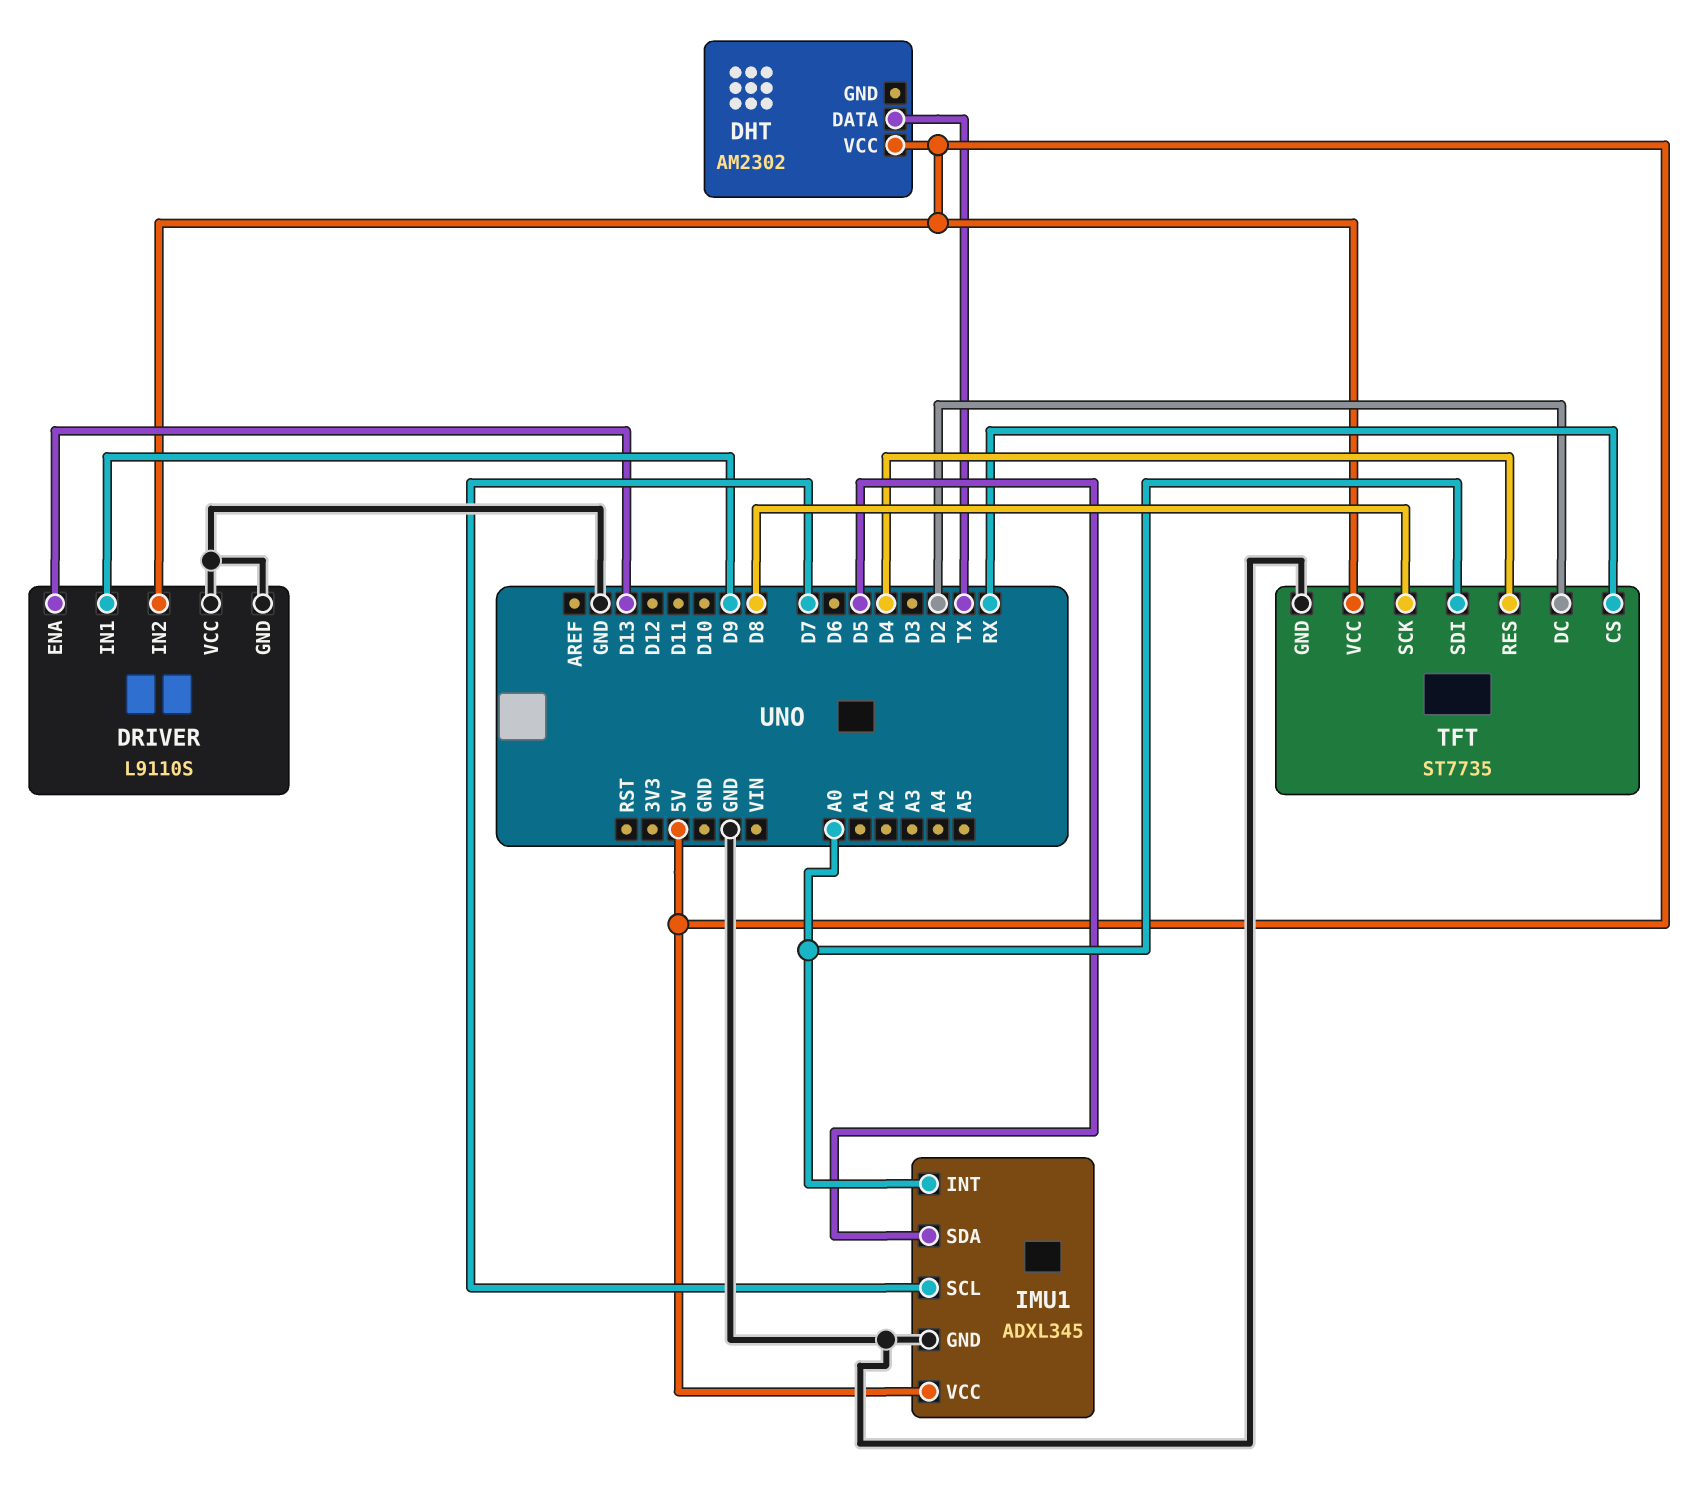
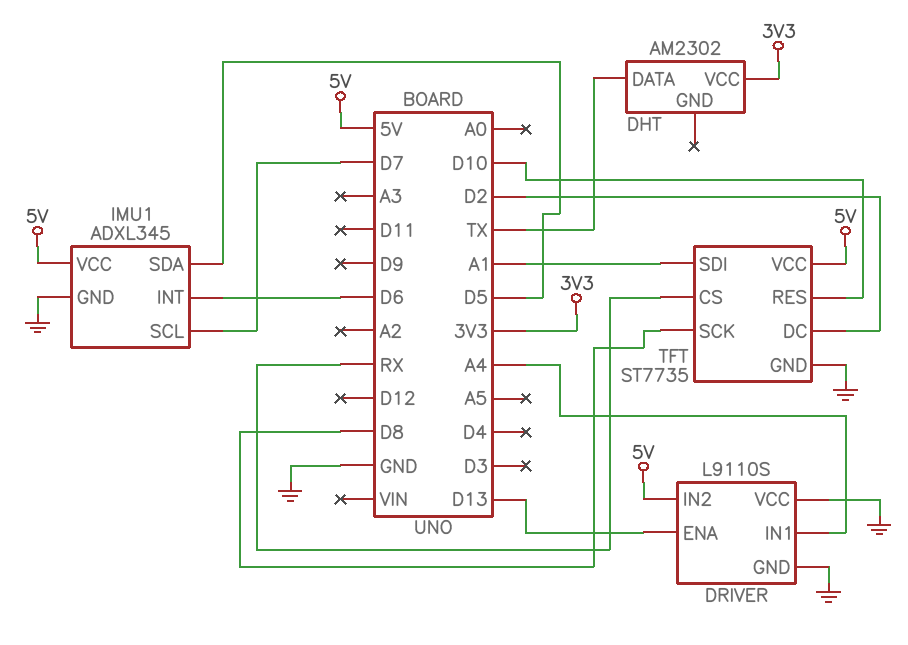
DHT pin VCC: 5V -> 3V3
DRIVER pin IN1: D9 -> A4
IMU1 pin INT: A0 -> D6
TFT pin RES: D4 -> D10
TFT pin SDI: A0 -> A1

